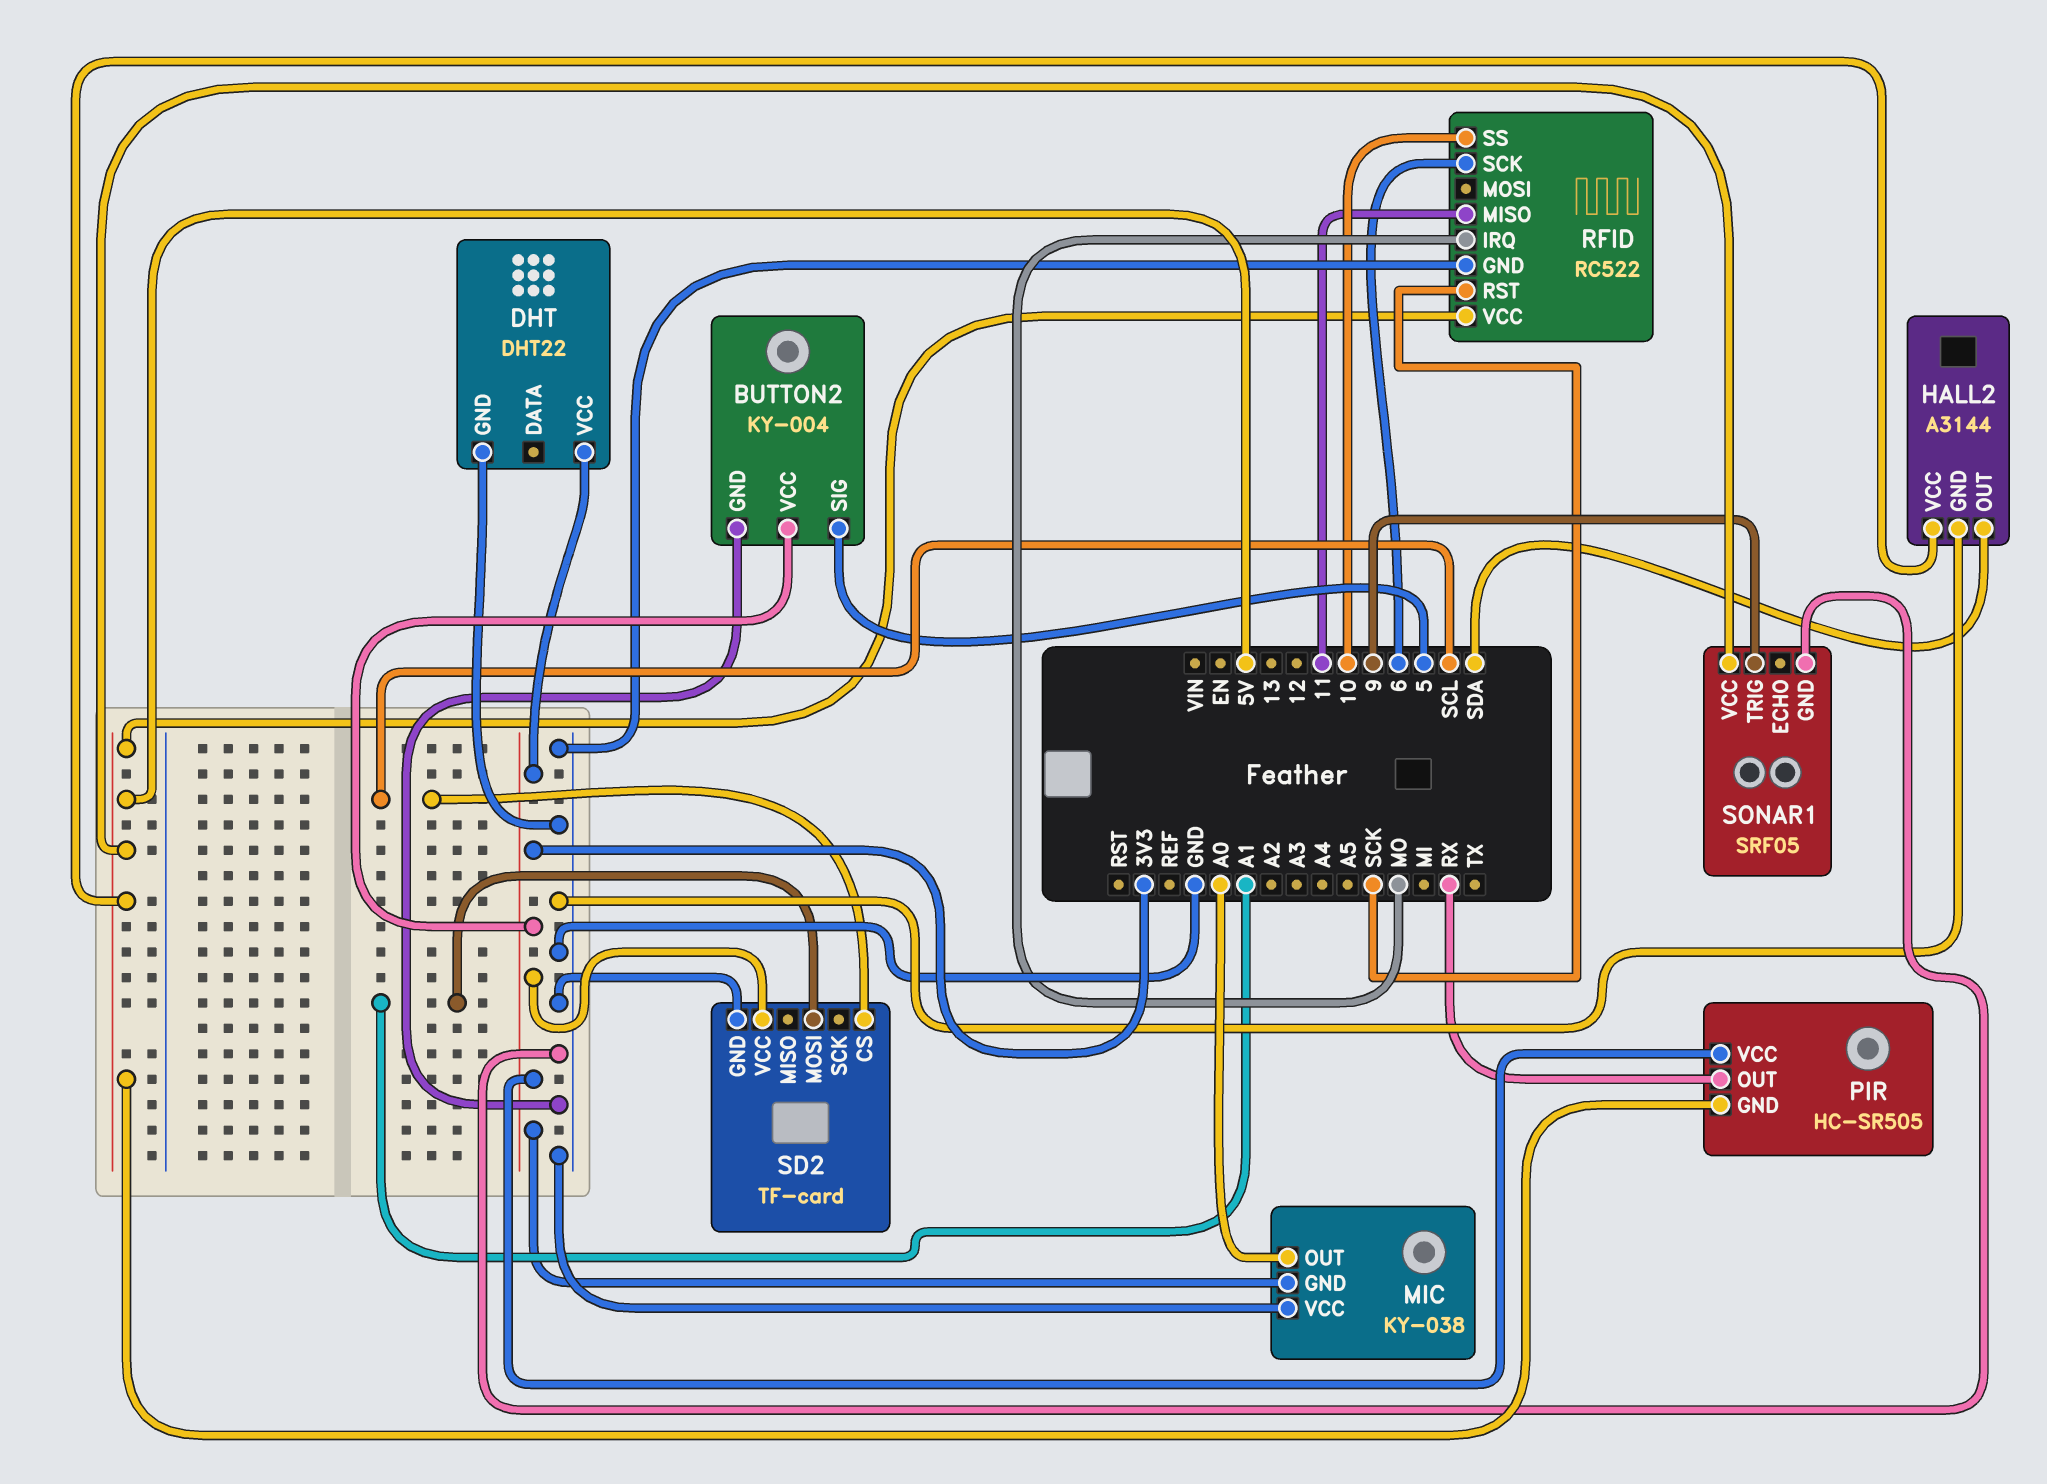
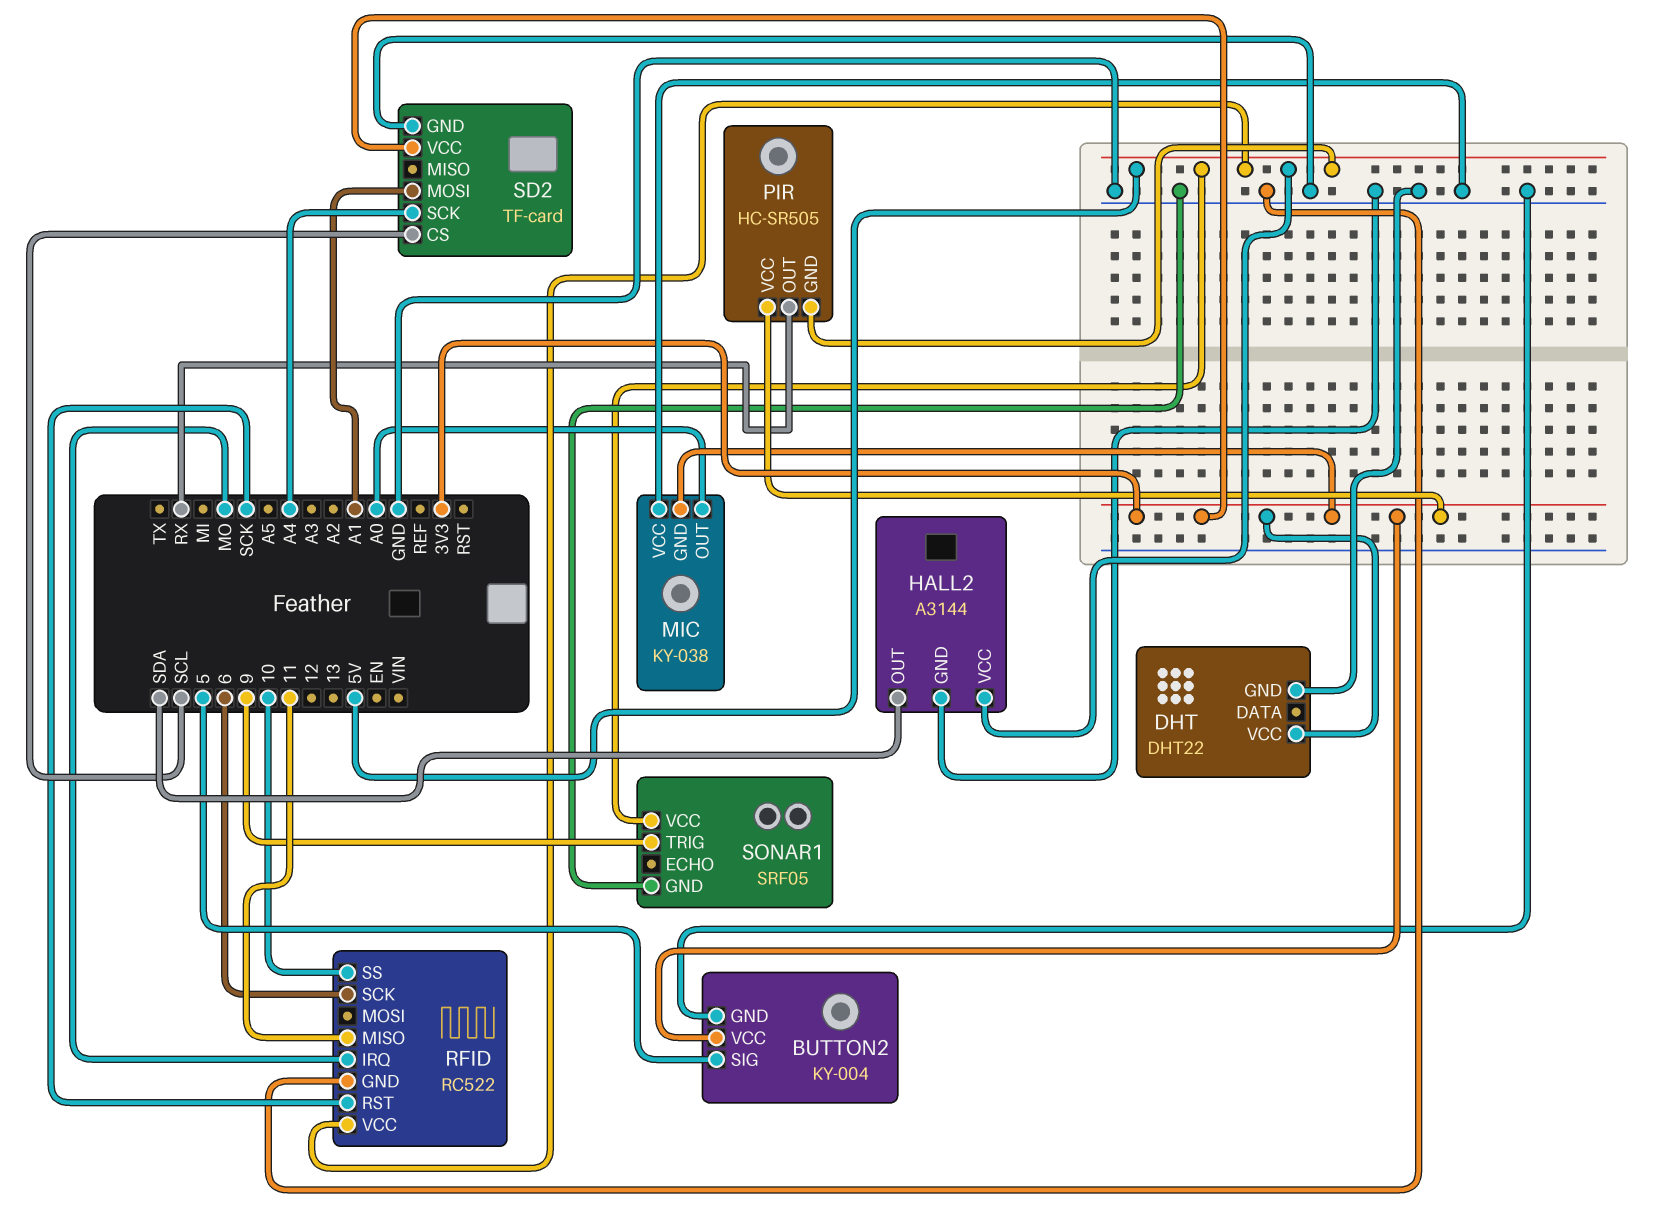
SD2 pin SCK: none -> A4

